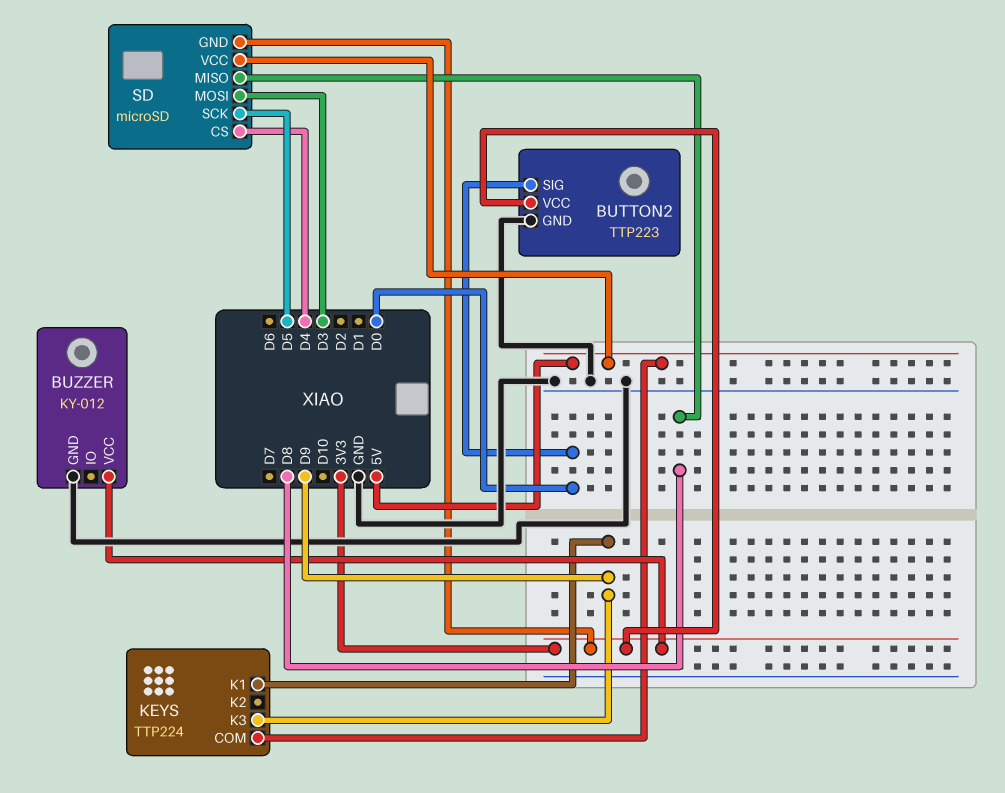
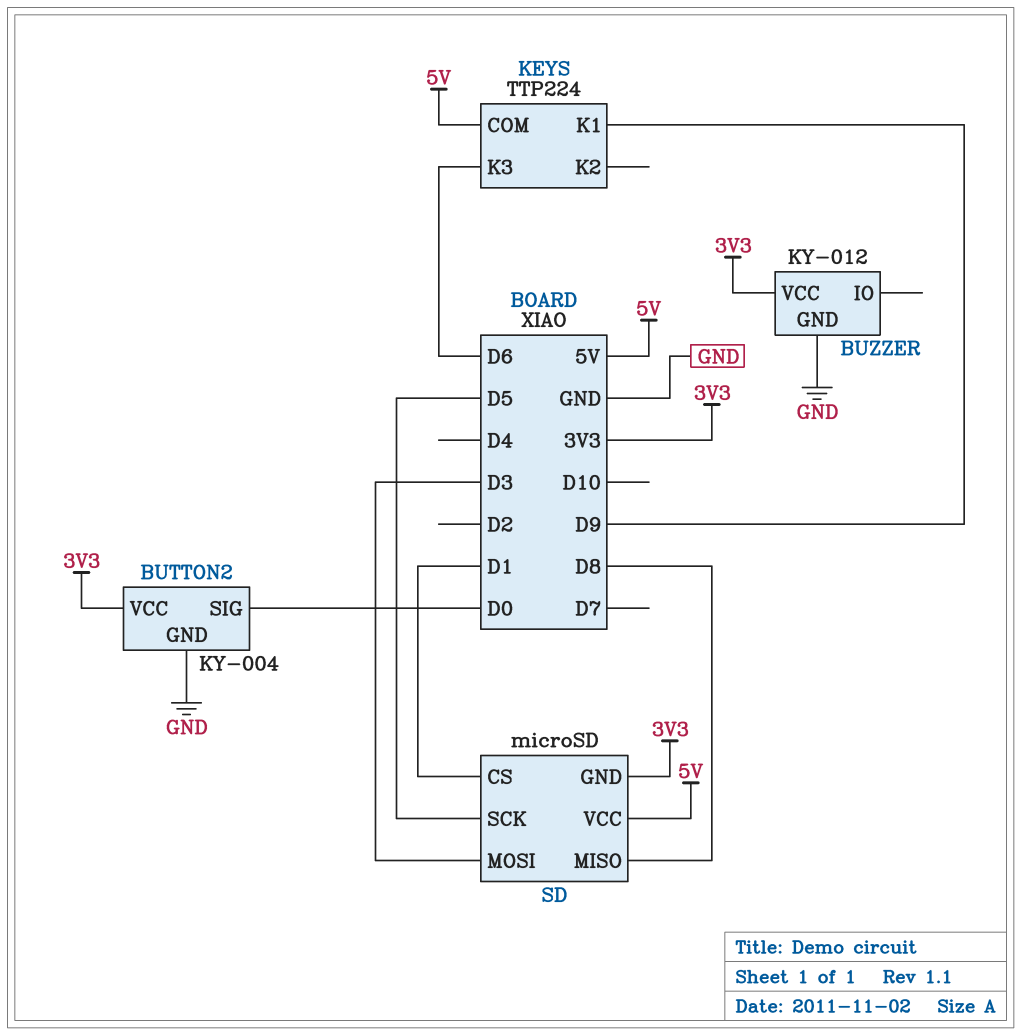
BUTTON2: TTP223 -> KY-004
KEYS pin K3: D9 -> D6
SD pin CS: D4 -> D1

